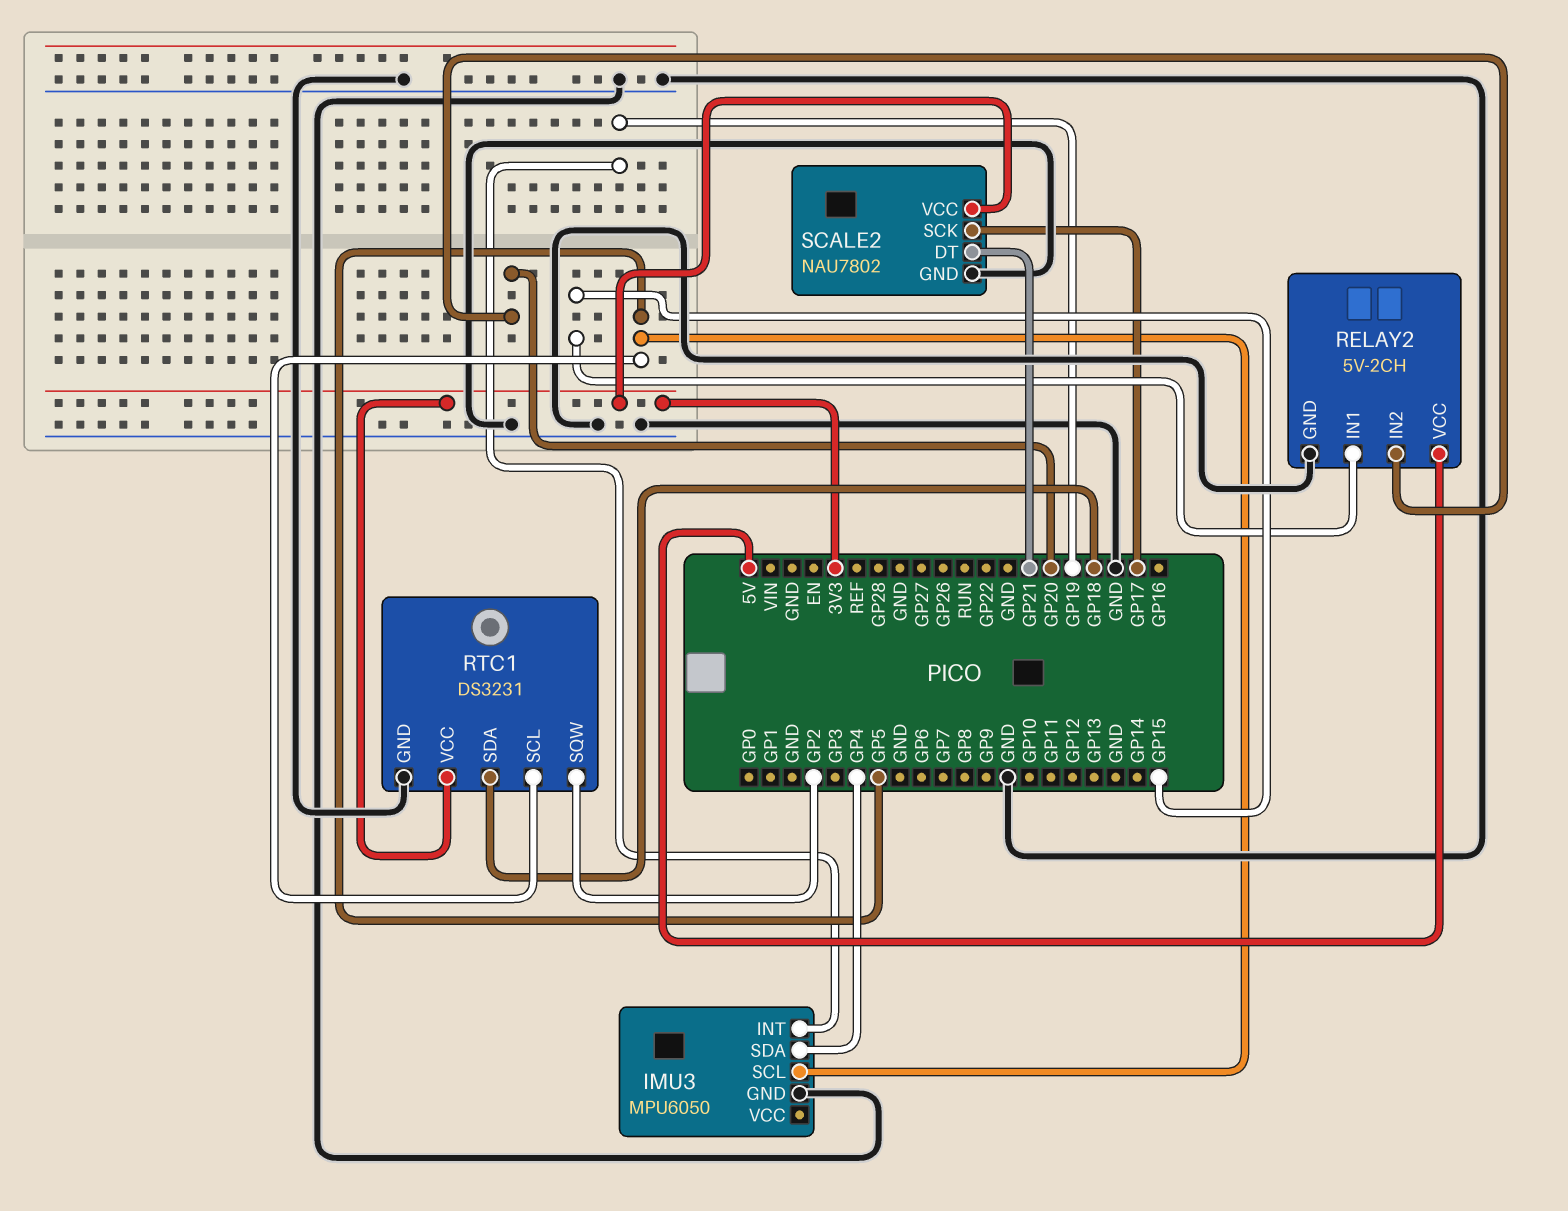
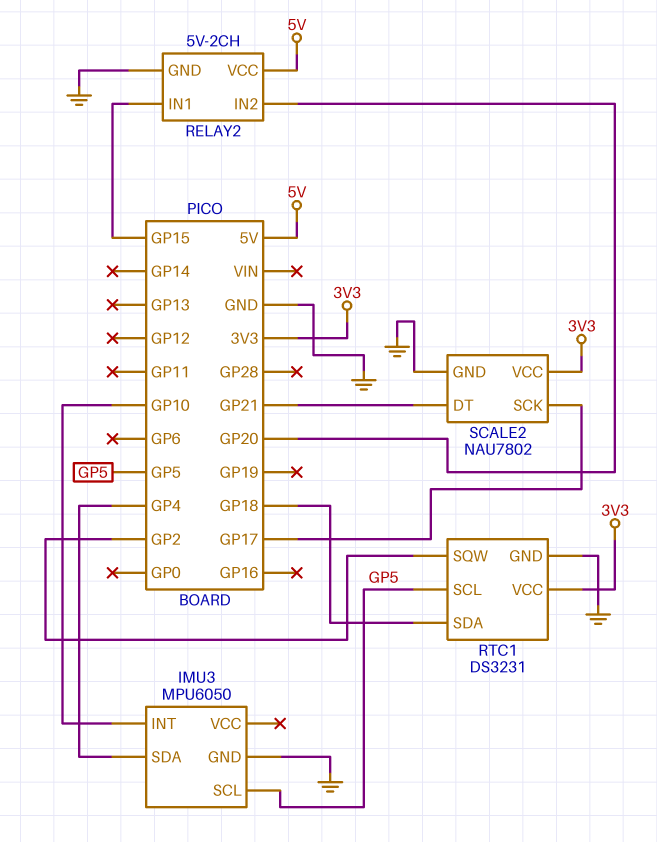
IMU3 pin INT: GP19 -> GP10

